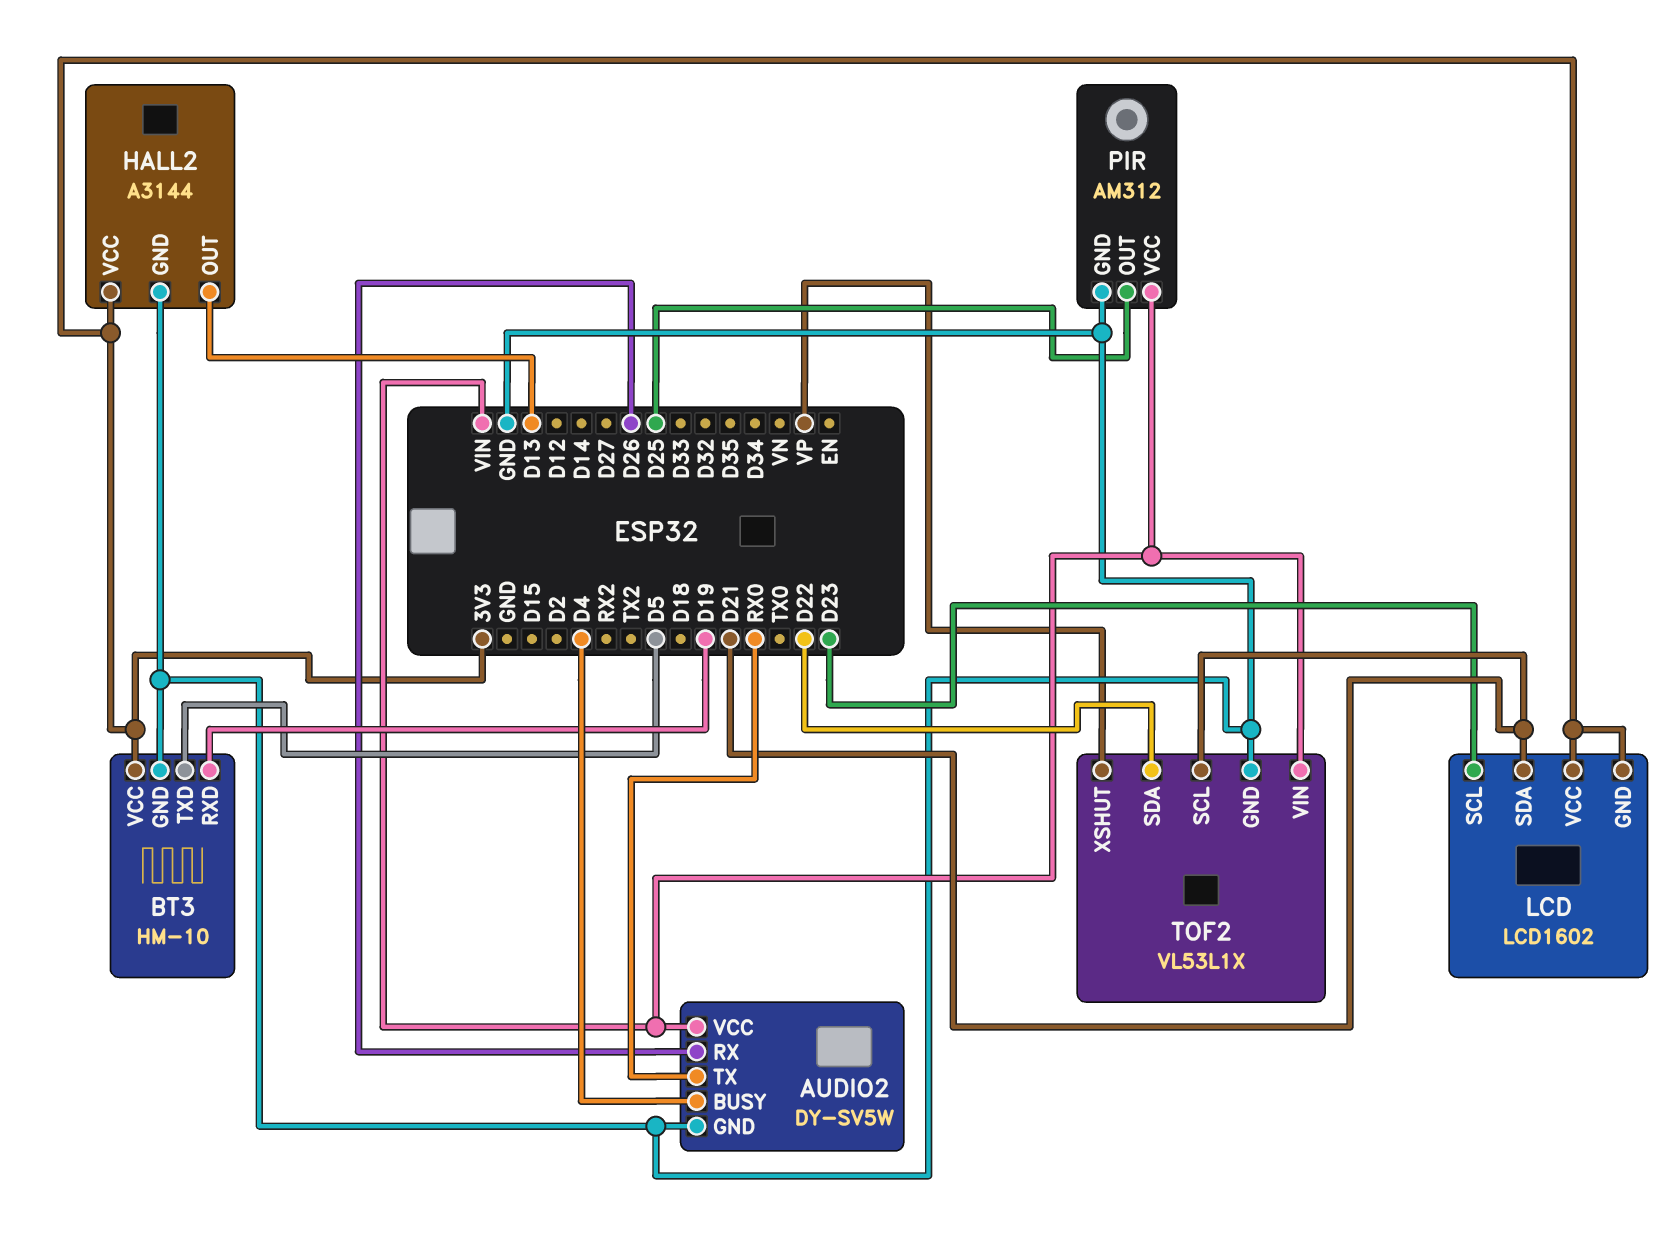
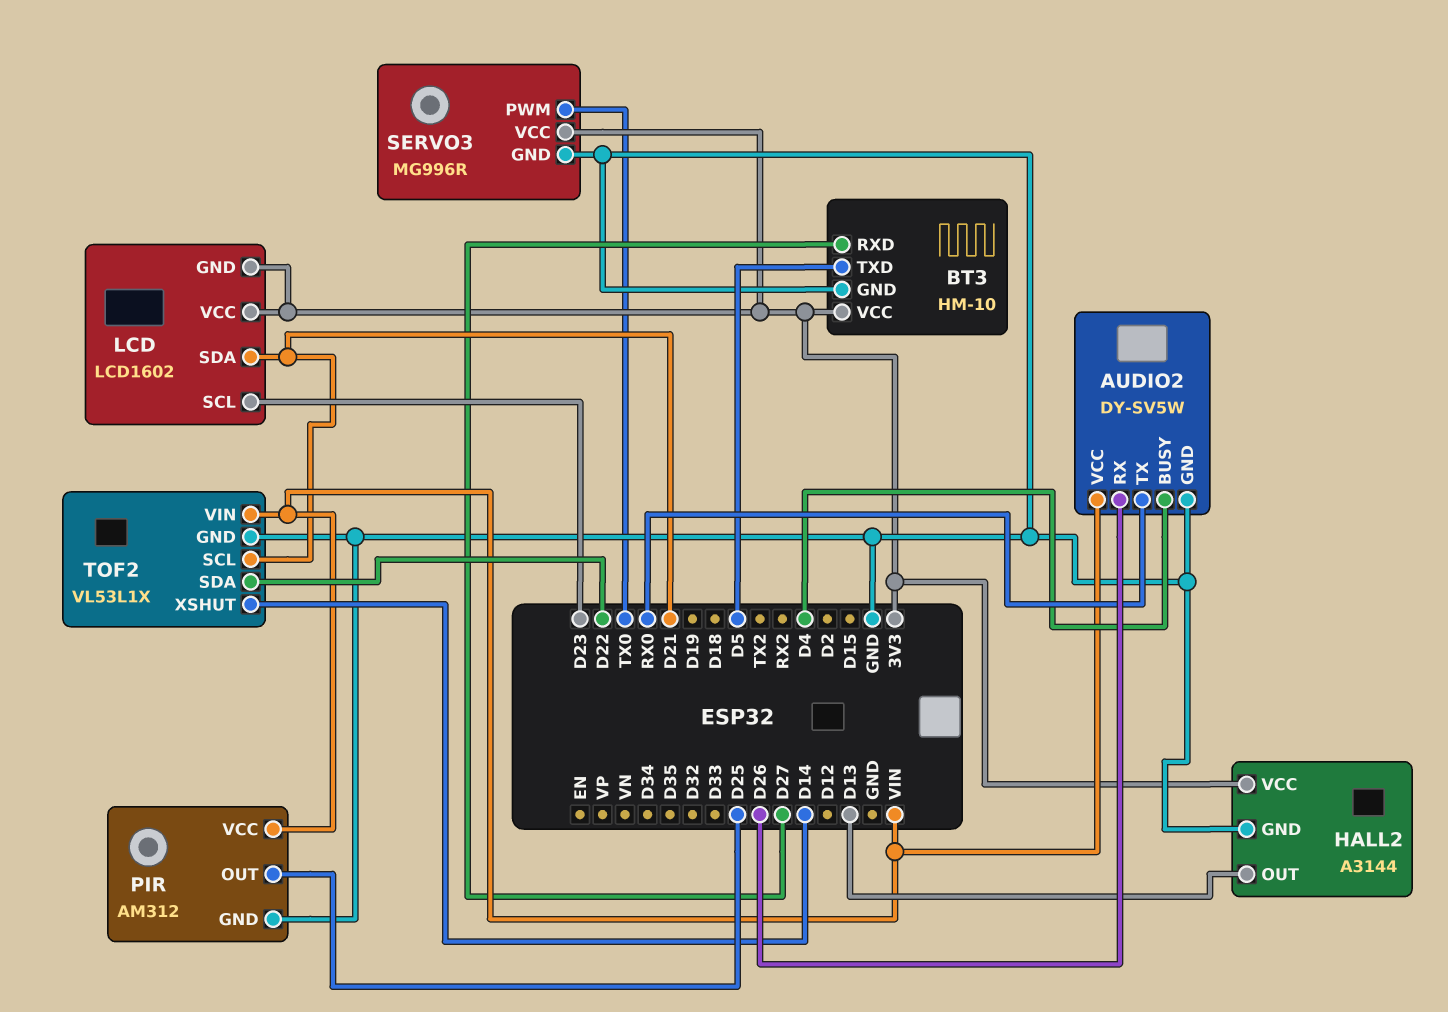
BT3 pin RXD: D19 -> D27
SERVO3: none -> MG996R
SERVO3 pin GND: none -> GND
SERVO3 pin PWM: none -> TX0
SERVO3 pin VCC: none -> 3V3
TOF2 pin XSHUT: VP -> D14

